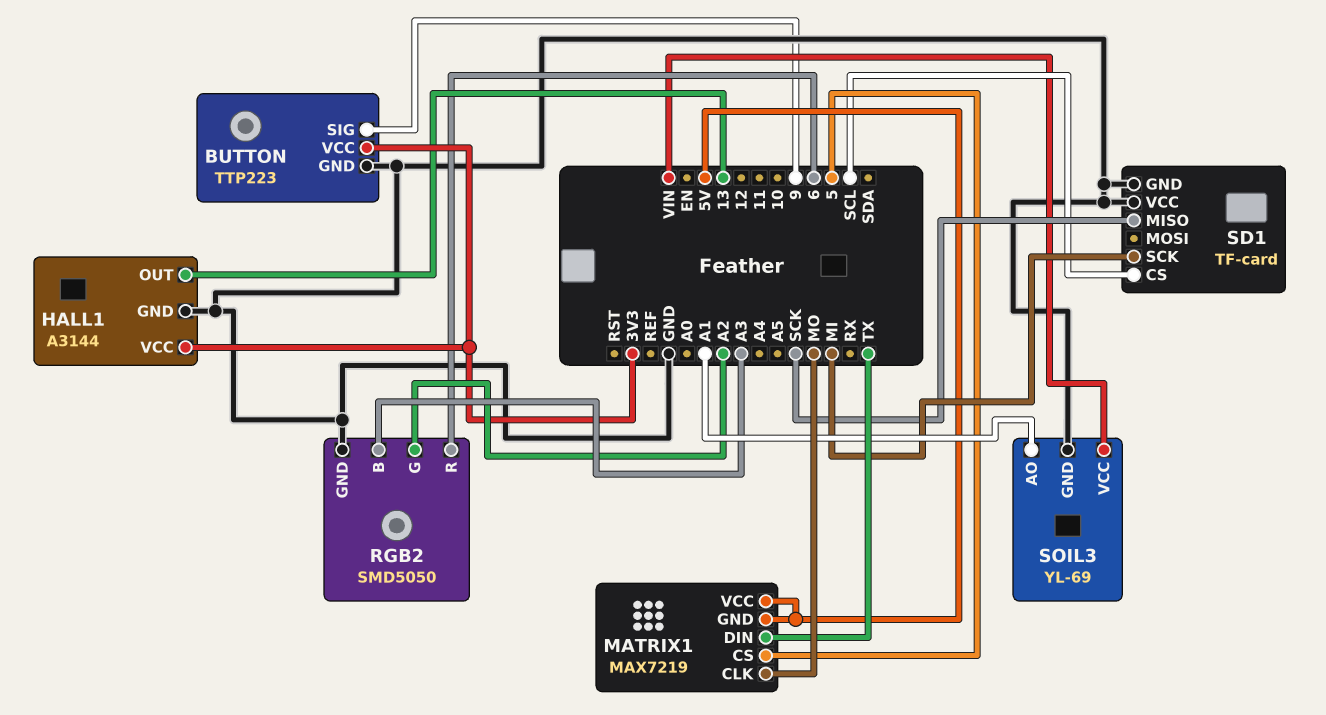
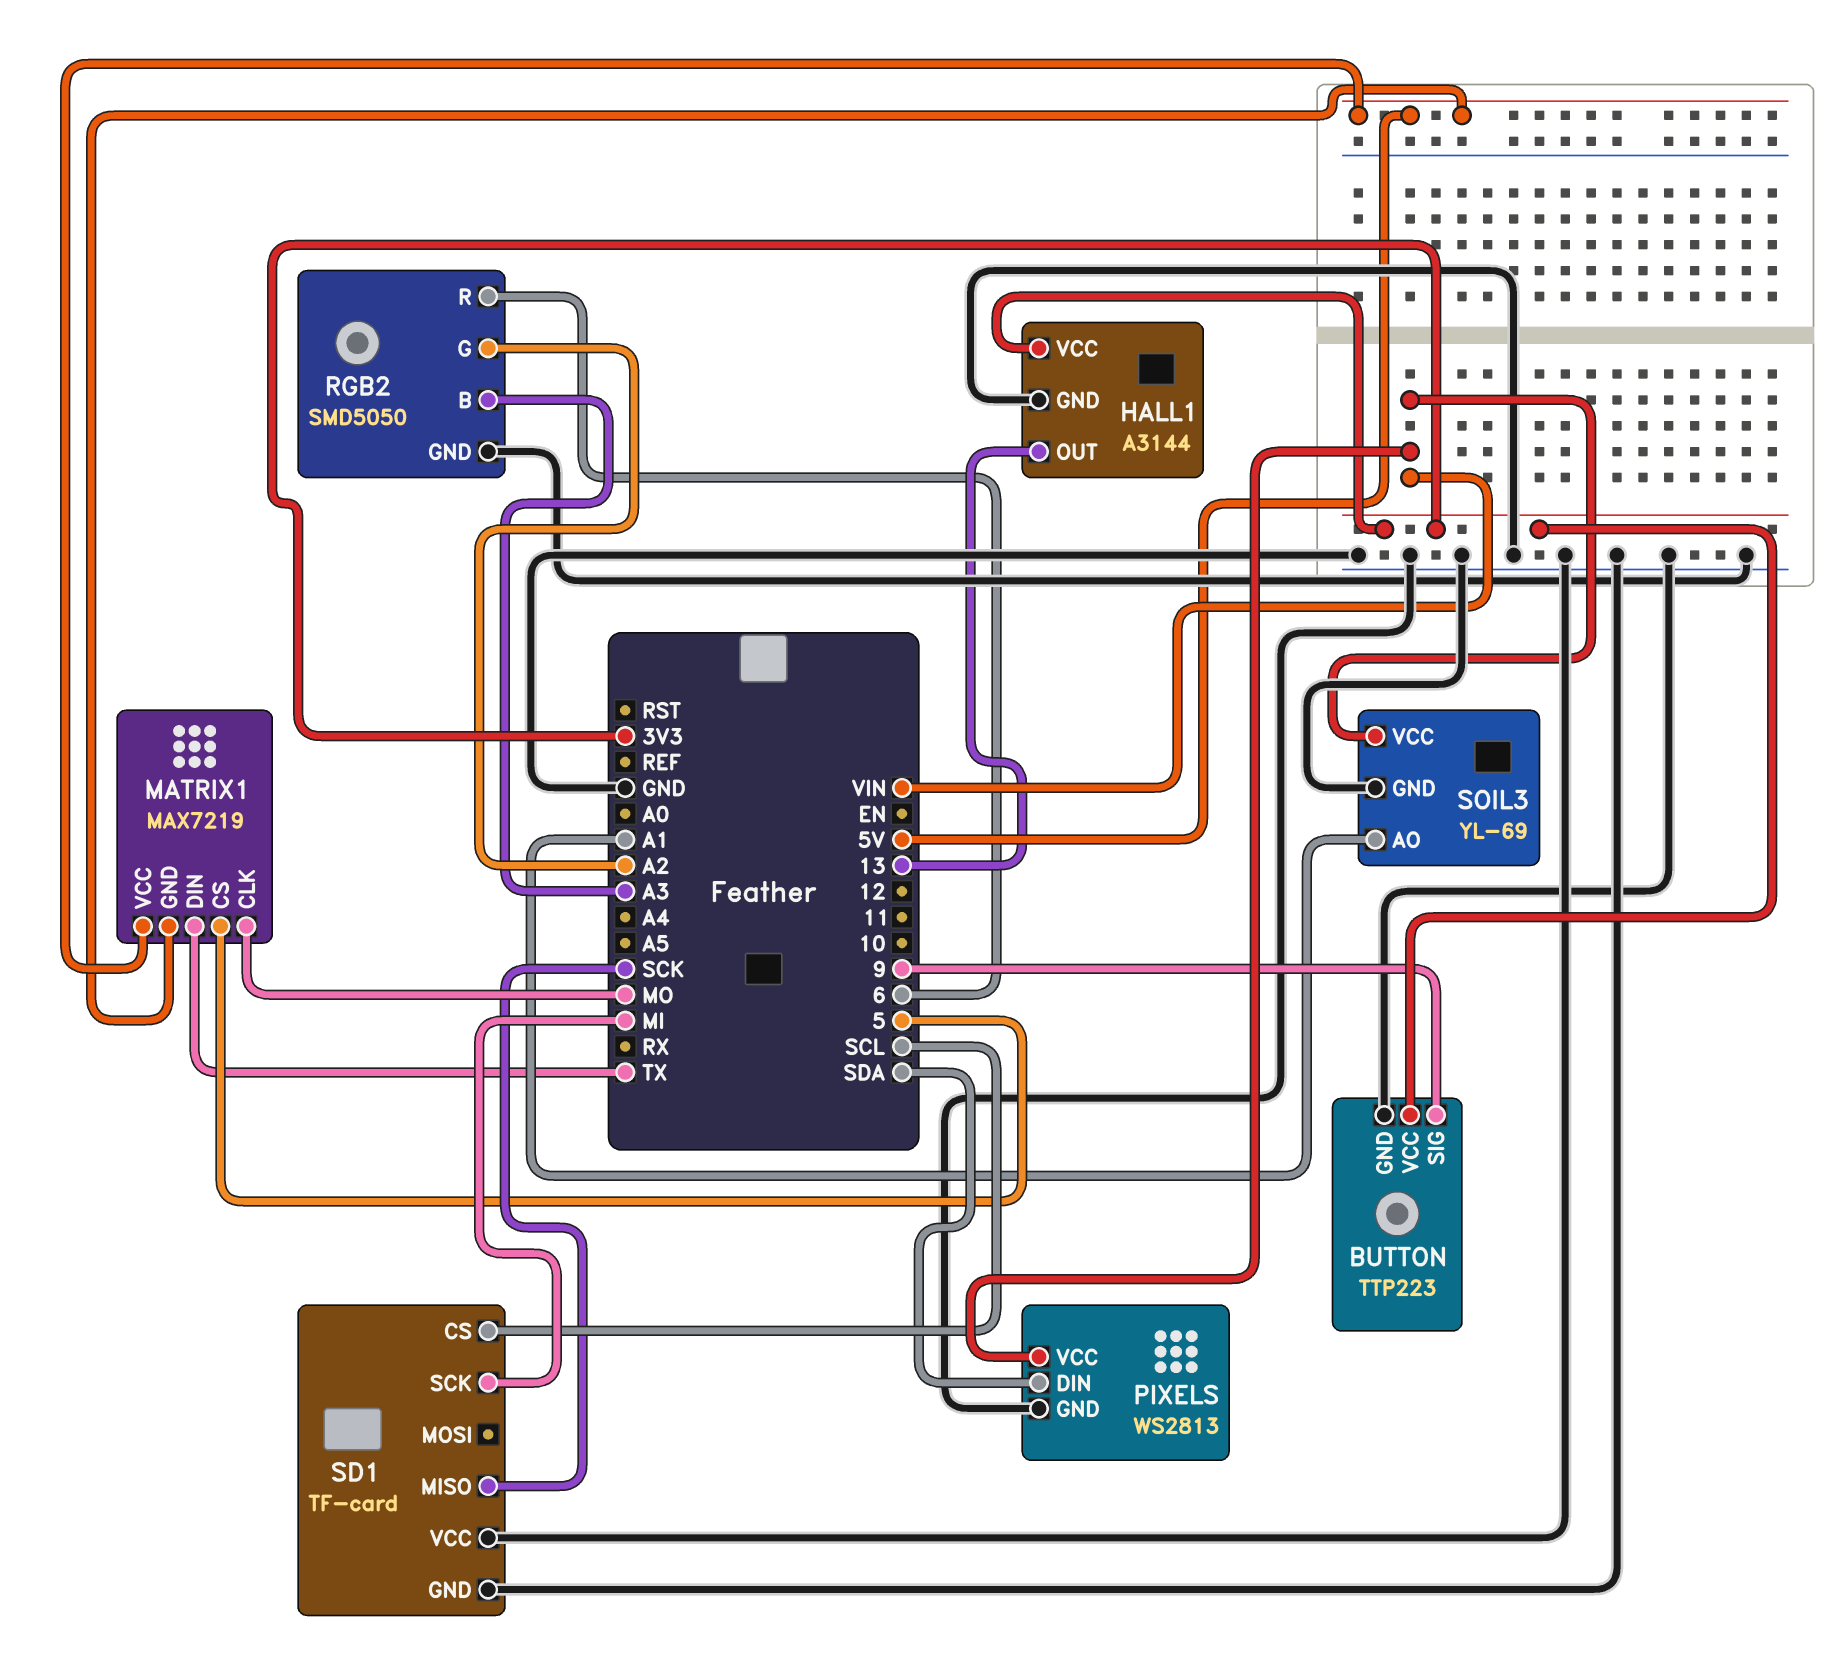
PIXELS: none -> WS2813
PIXELS pin DIN: none -> SDA
PIXELS pin GND: none -> GND
PIXELS pin VCC: none -> VIN

